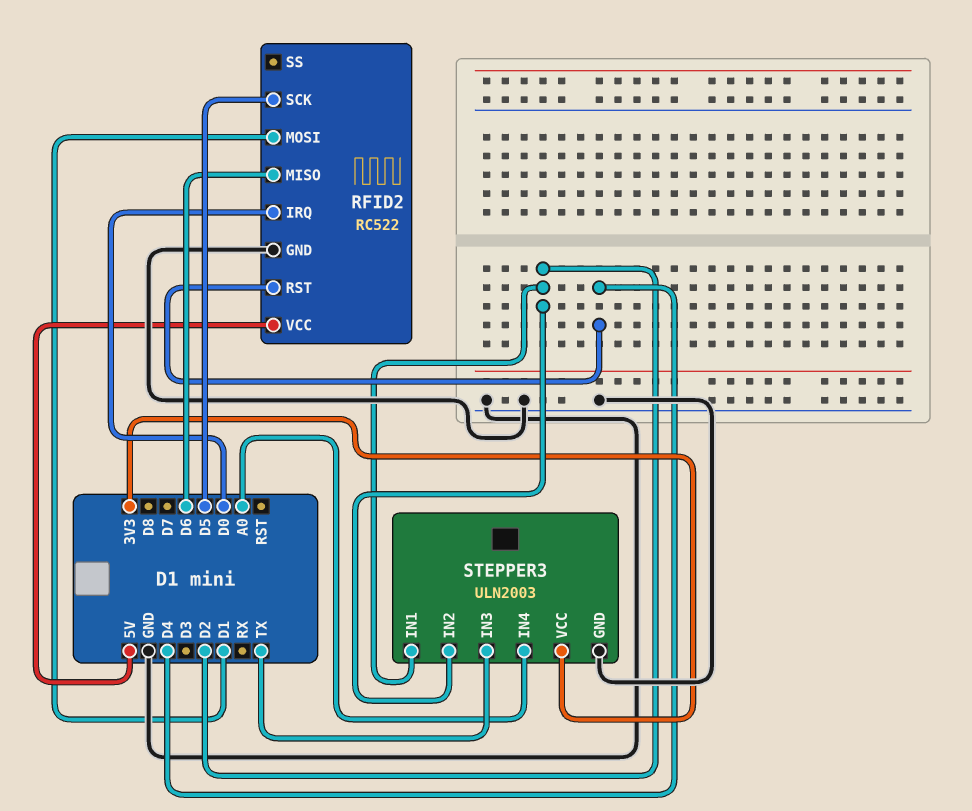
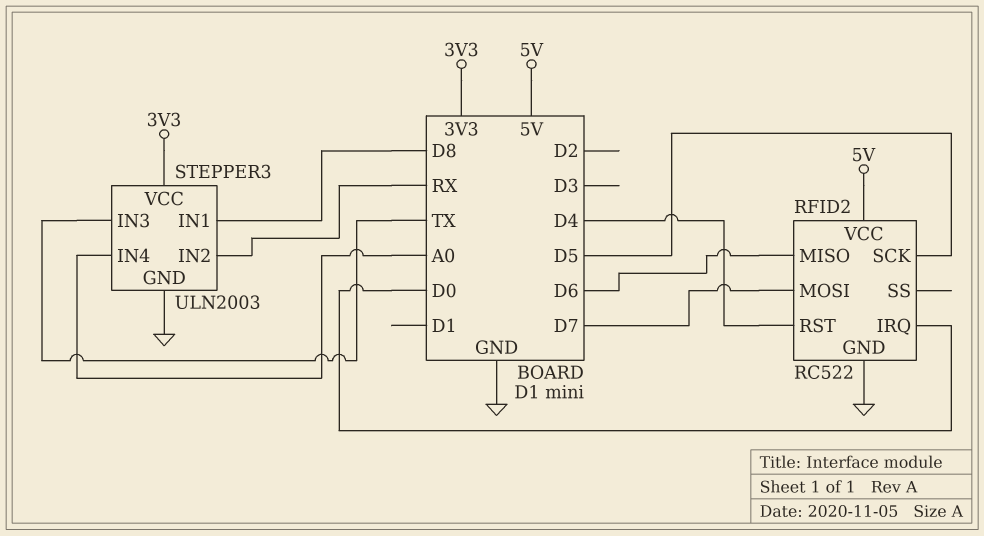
RFID2 pin MOSI: D1 -> D7
STEPPER3 pin IN1: D2 -> D8
STEPPER3 pin IN2: D2 -> RX

